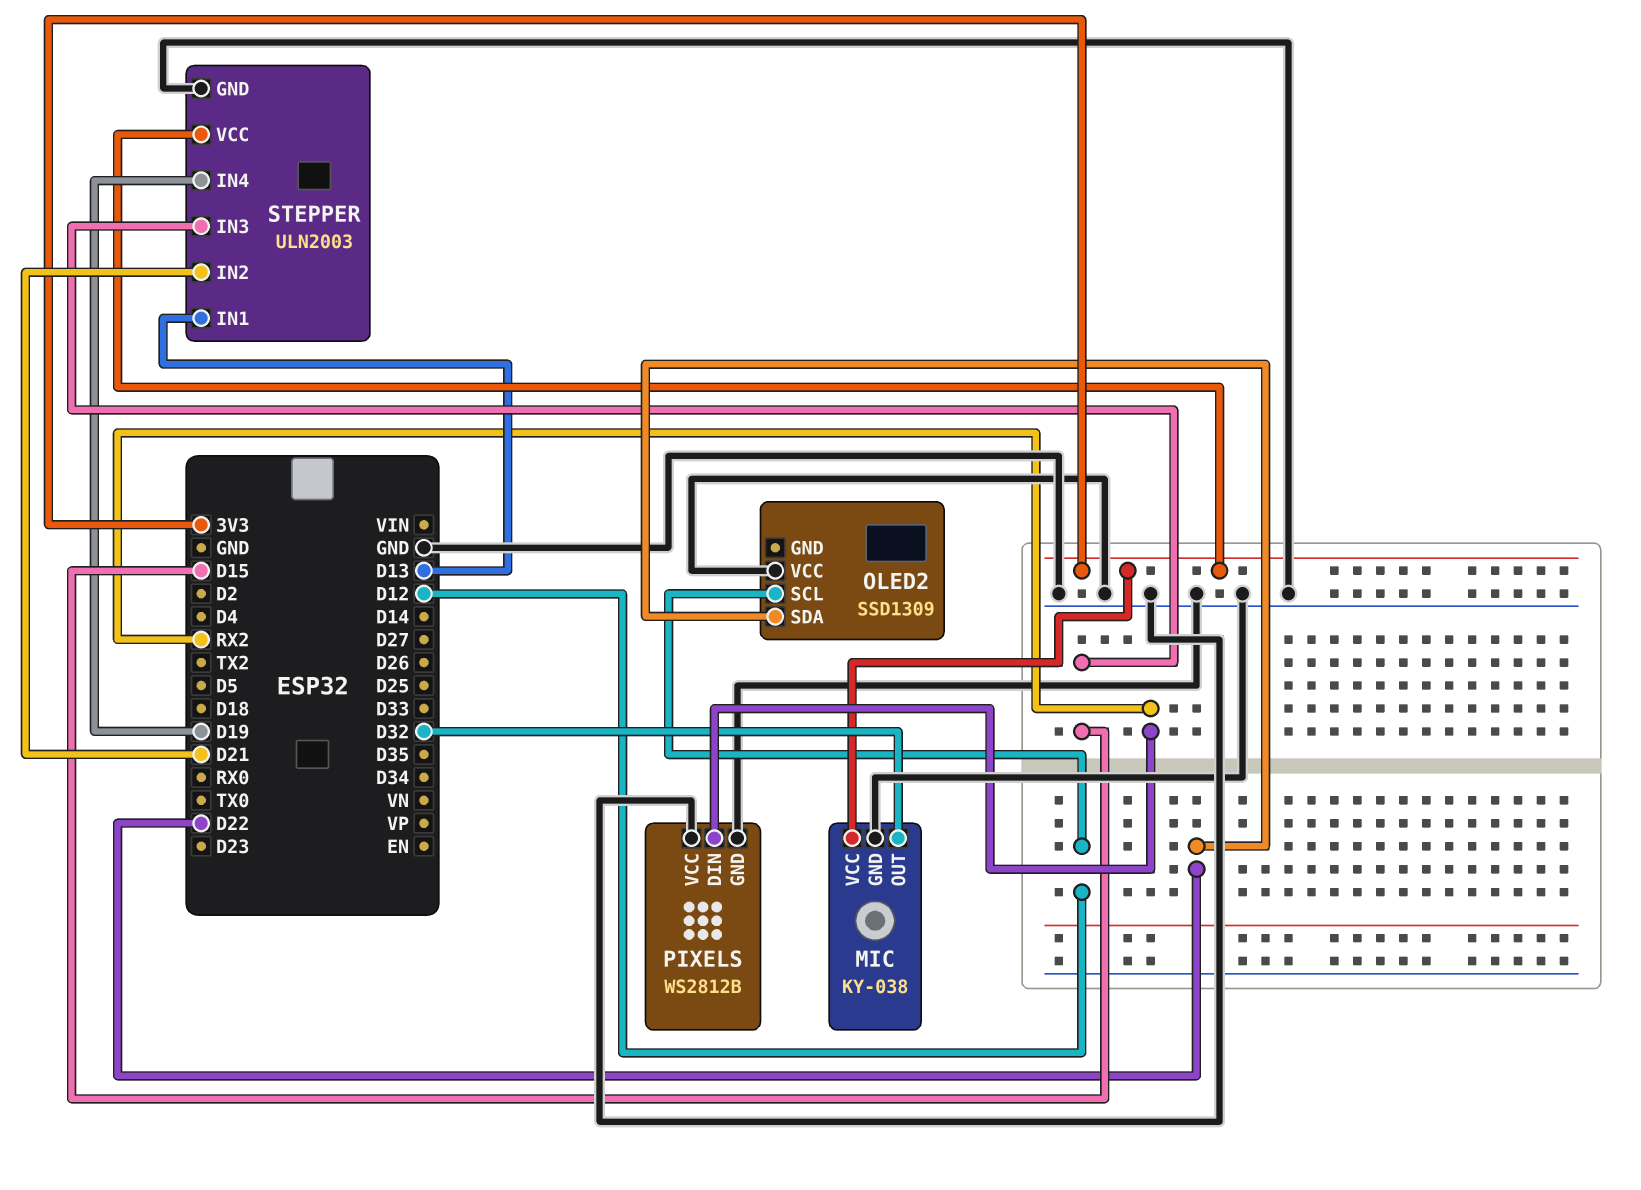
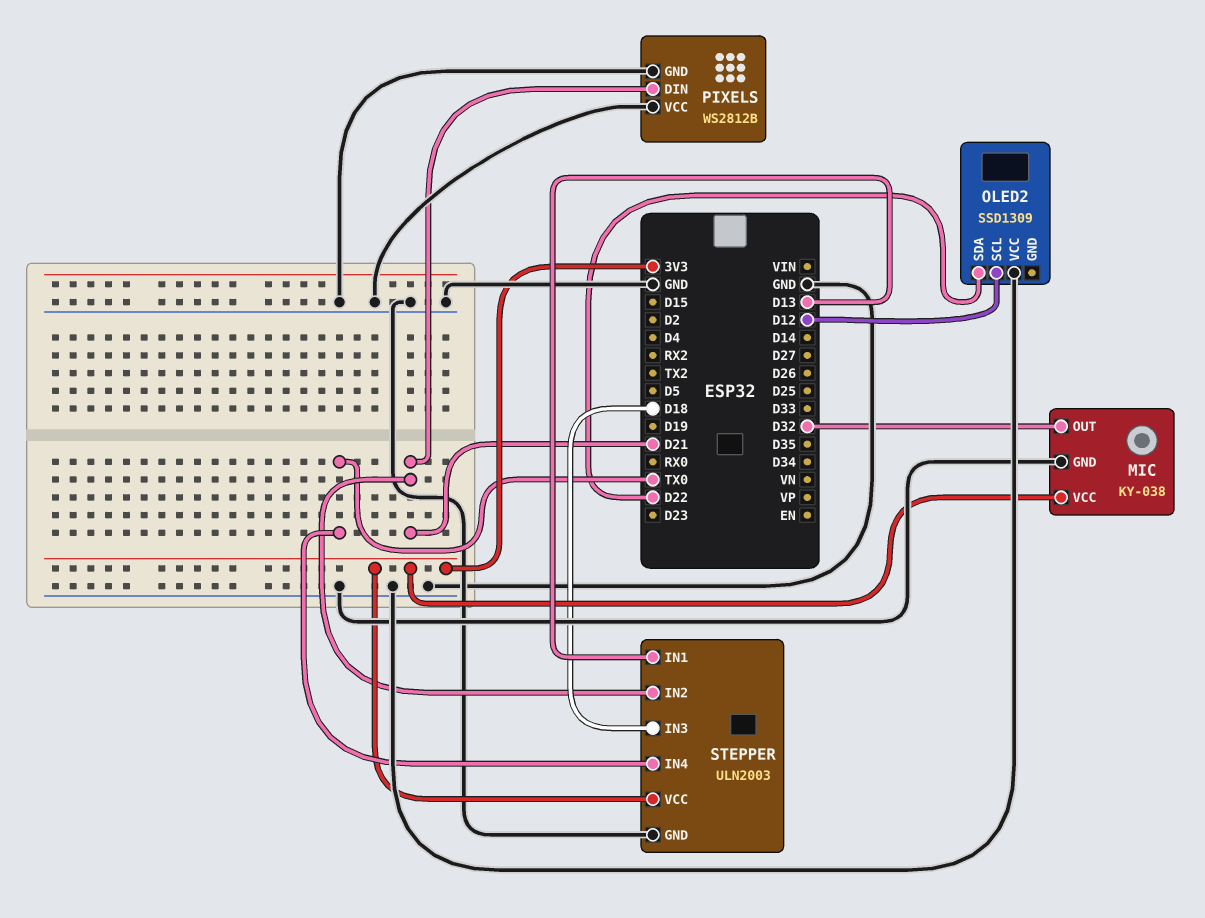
PIXELS pin DIN: RX2 -> D21
STEPPER pin IN3: D15 -> D18
STEPPER pin IN4: D19 -> TX0

